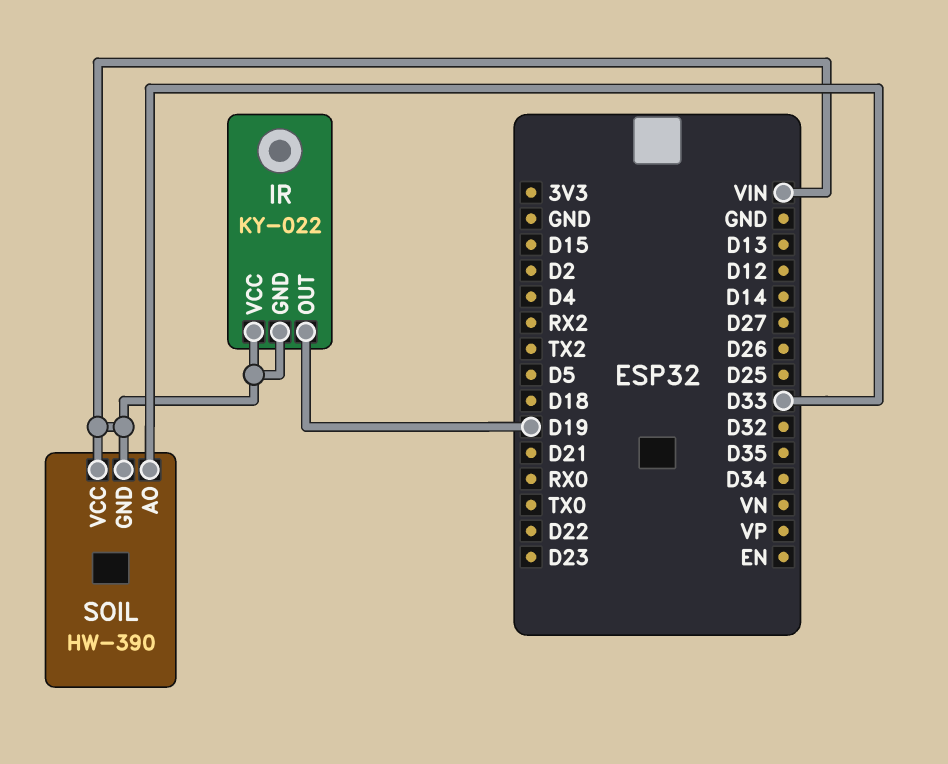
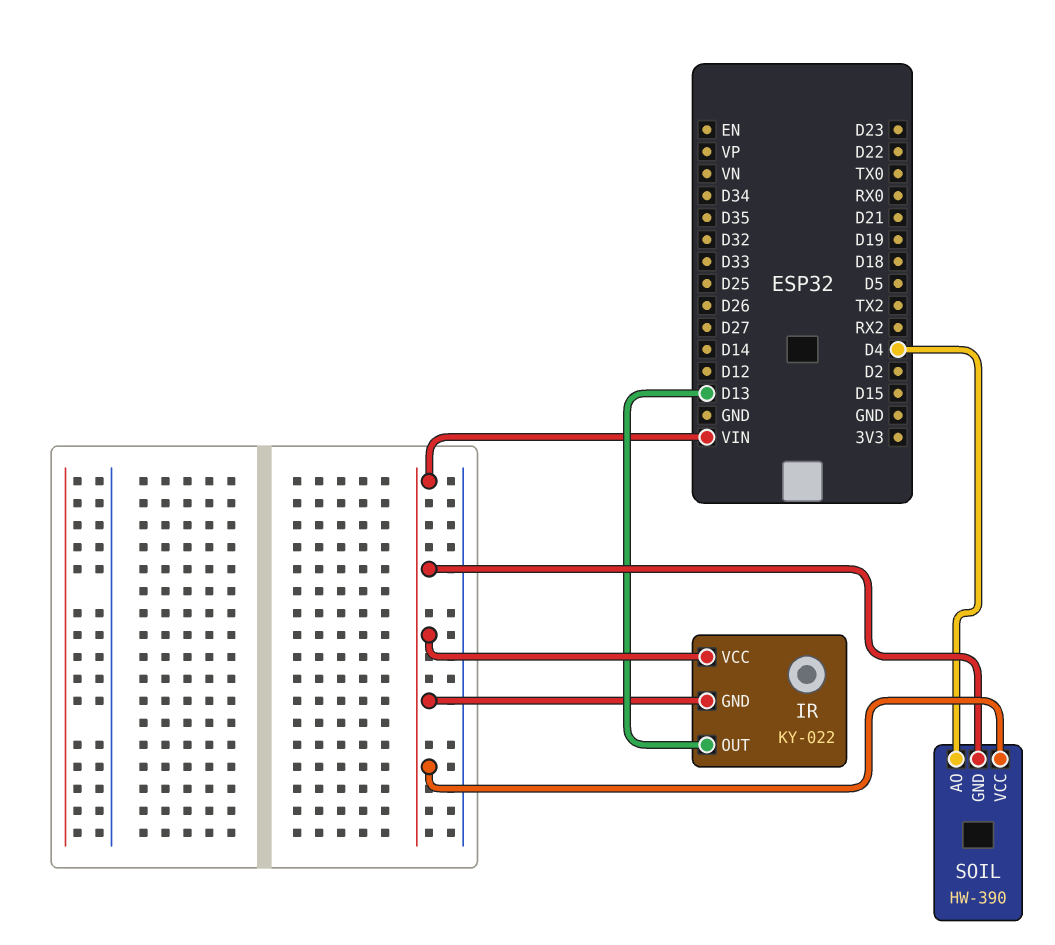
IR pin OUT: D19 -> D13
SOIL pin AO: D33 -> D4

